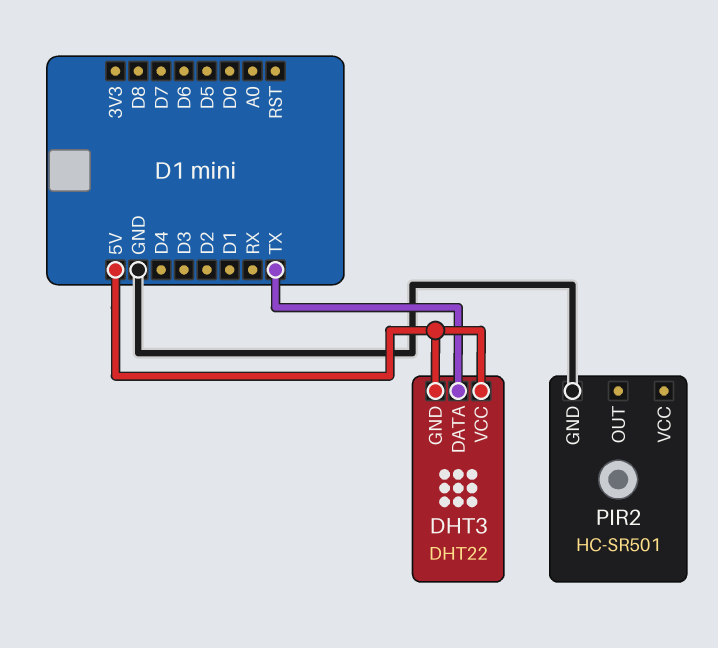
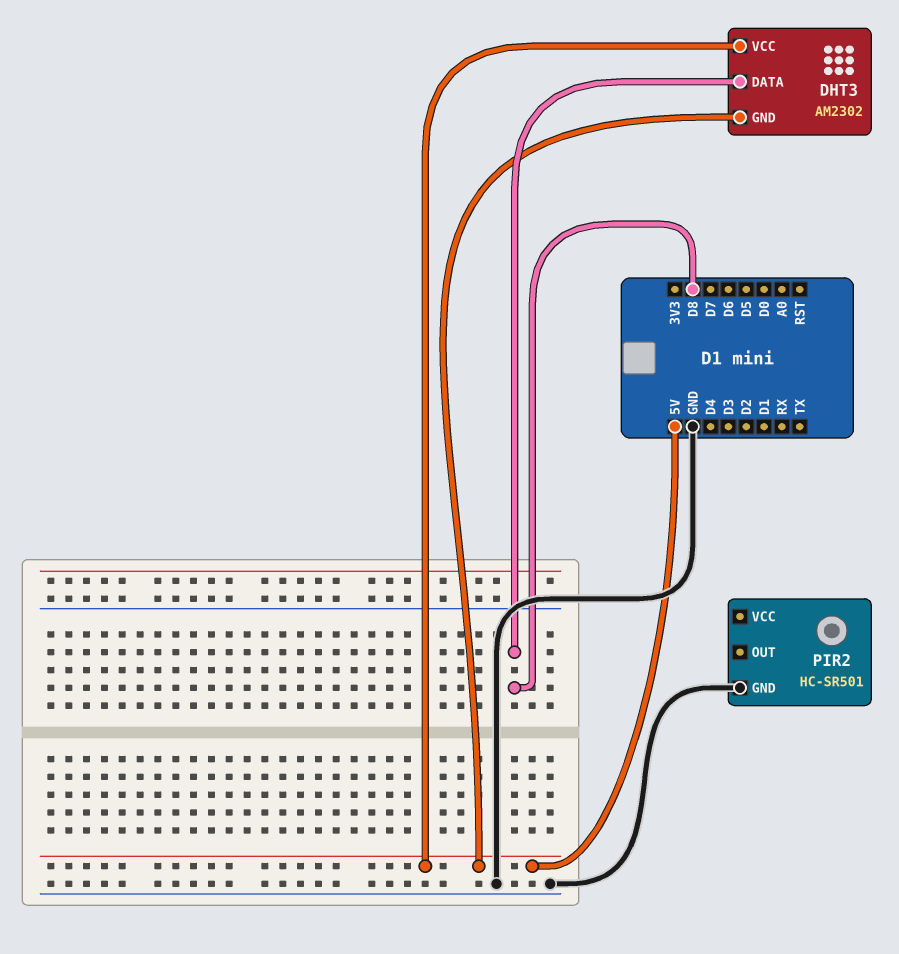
DHT3: DHT22 -> AM2302
DHT3 pin DATA: TX -> D8

